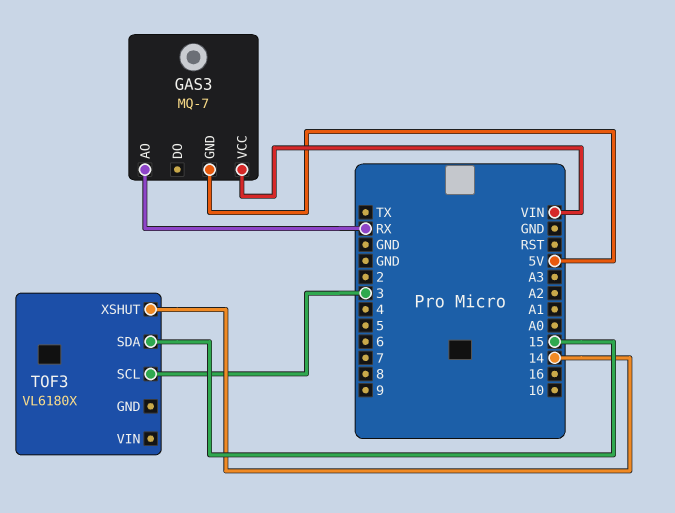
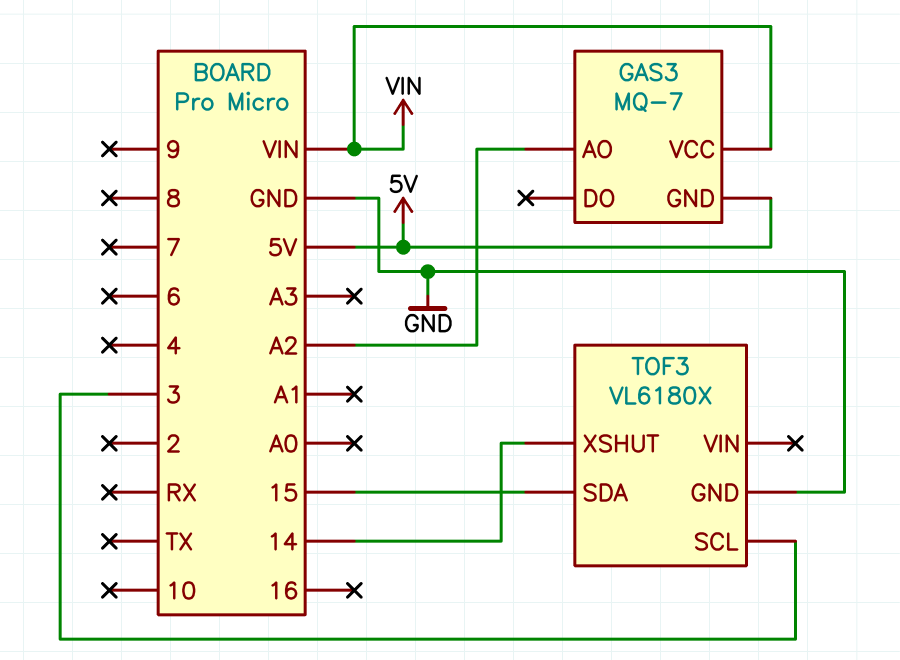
GAS3 pin AO: RX -> A2
TOF3 pin GND: none -> GND

